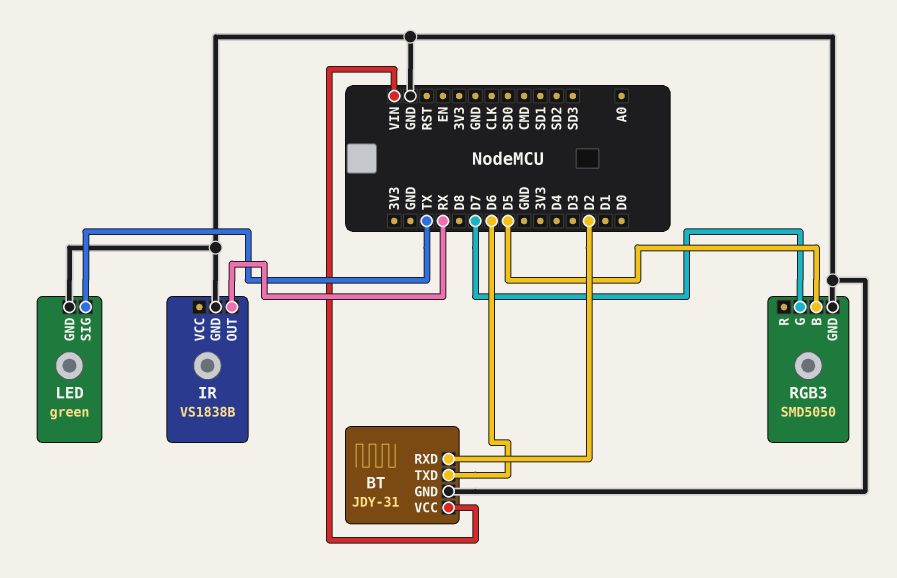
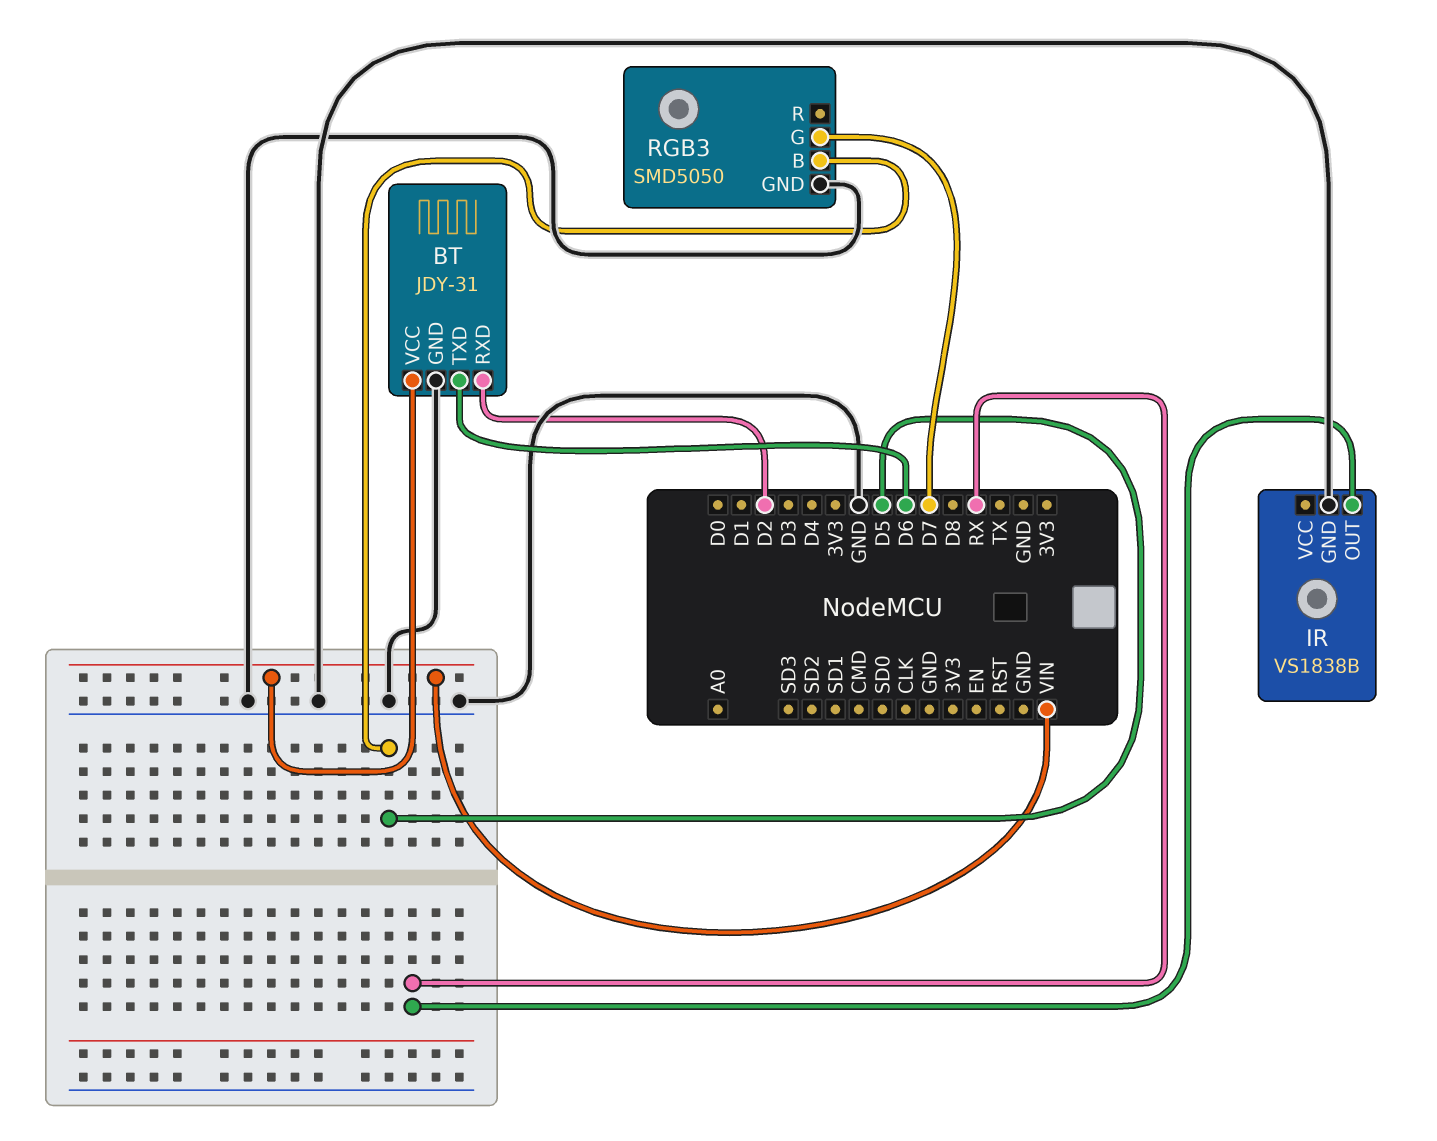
LED: green -> none
LED pin GND: GND -> none
LED pin SIG: TX -> none

